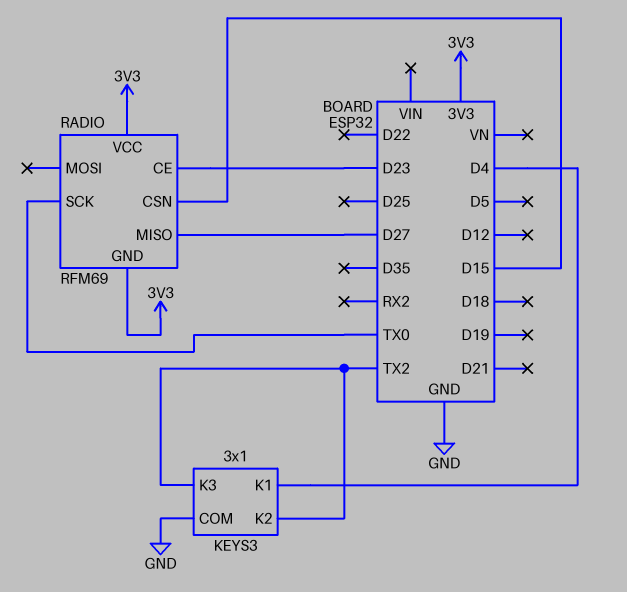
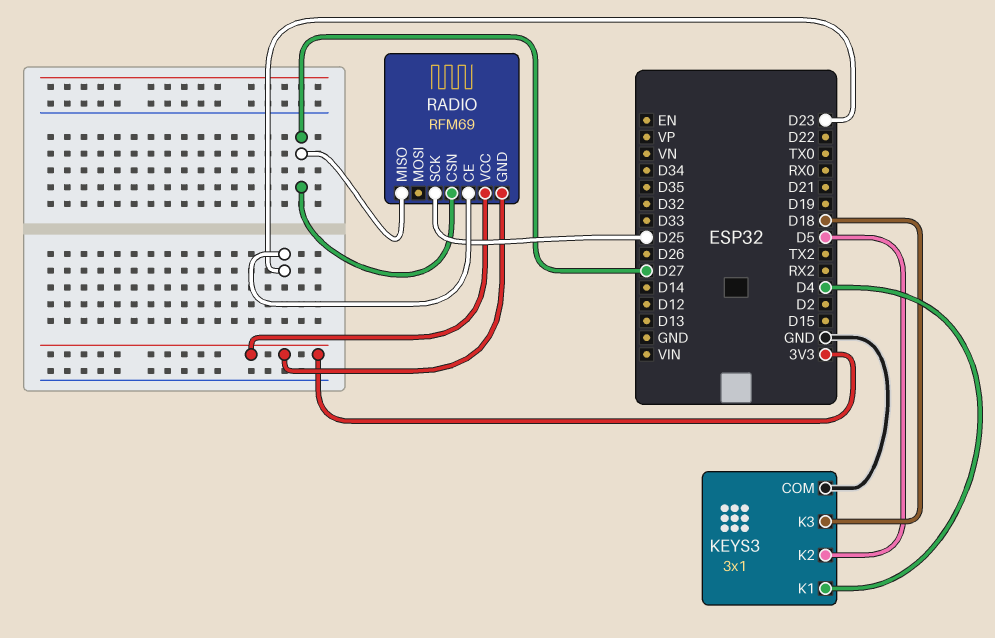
KEYS3 pin K2: TX2 -> D5
KEYS3 pin K3: TX2 -> D18
RADIO pin CSN: D15 -> D27
RADIO pin SCK: TX0 -> D25

